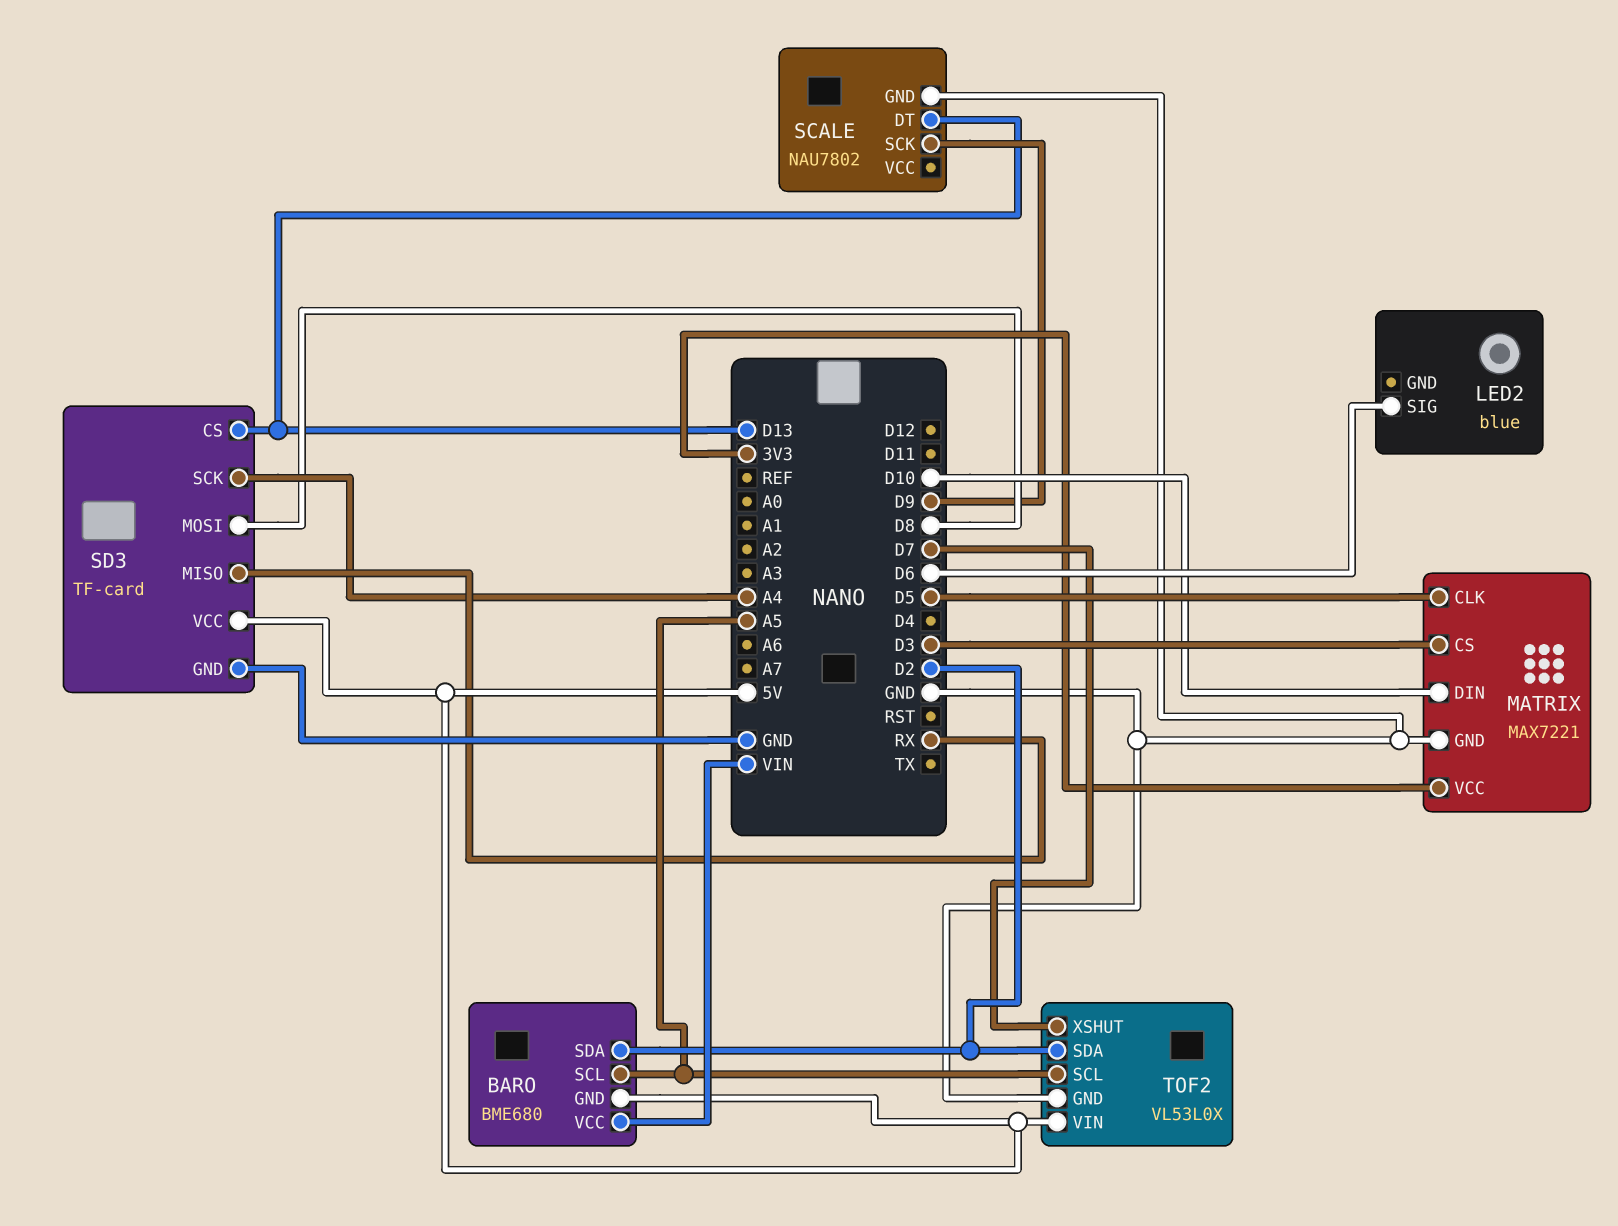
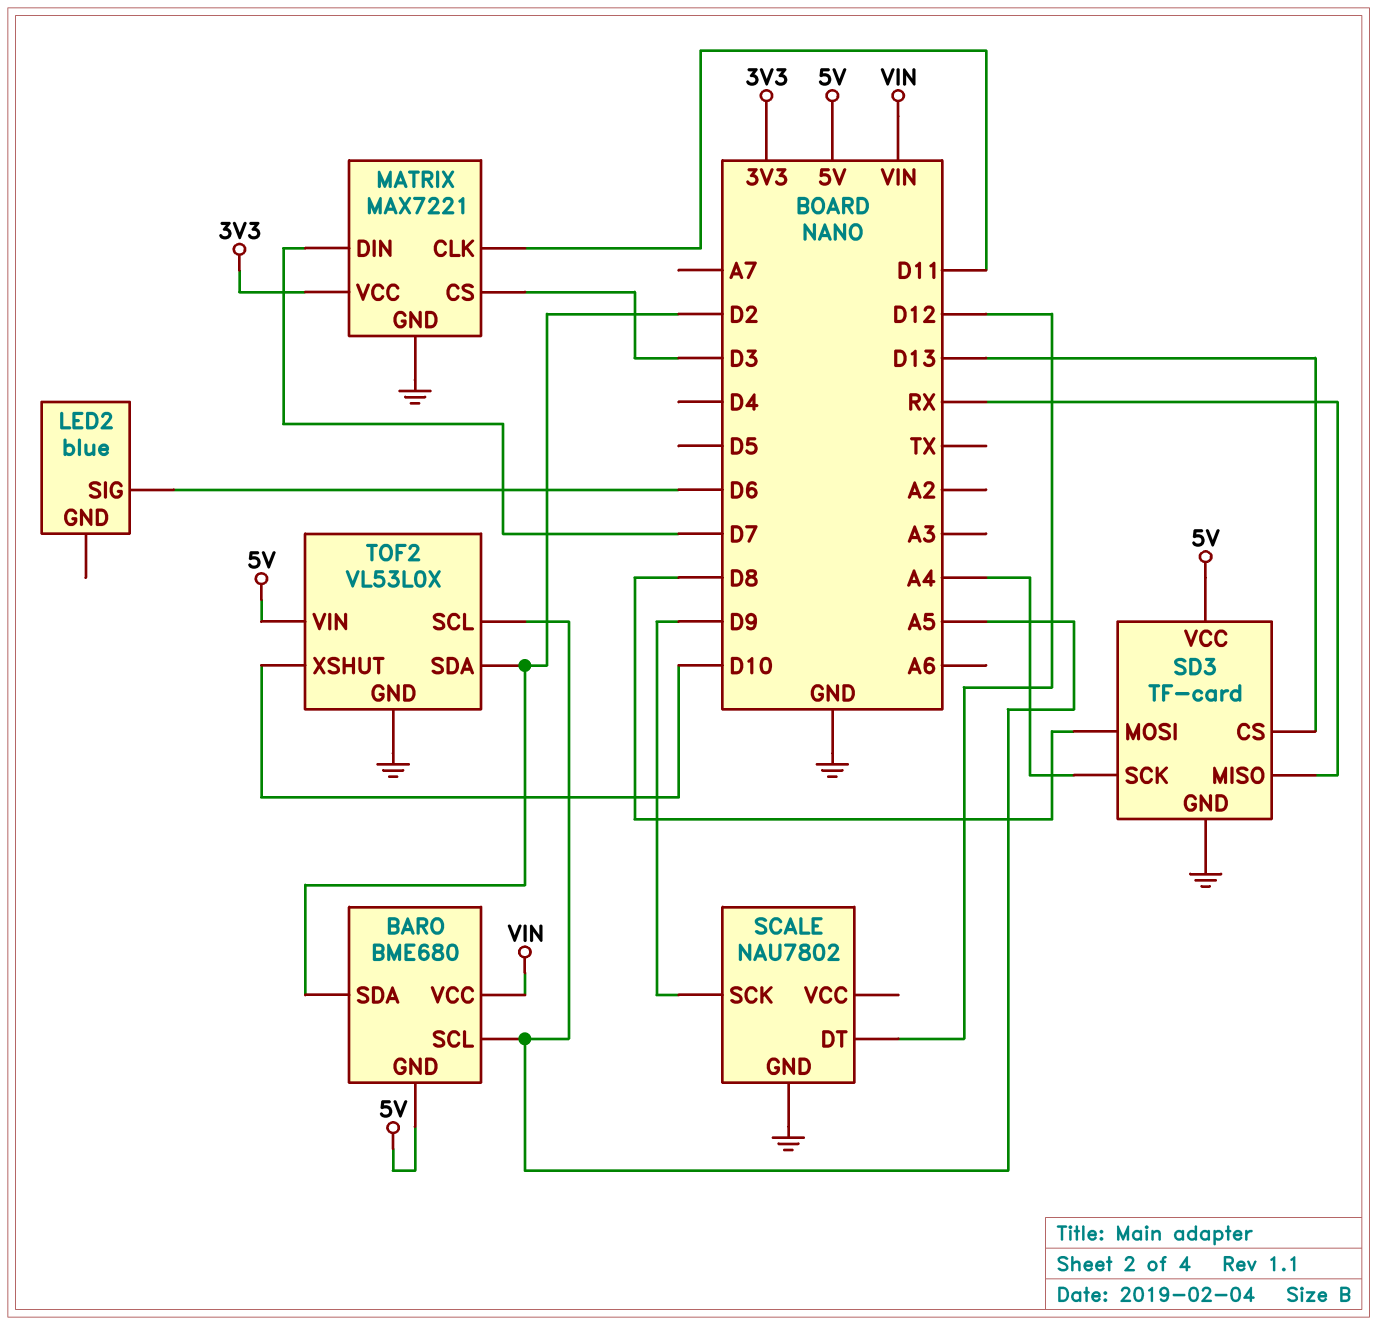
MATRIX pin CLK: D5 -> D11
MATRIX pin DIN: D10 -> D7
SCALE pin DT: D13 -> D12
TOF2 pin XSHUT: D7 -> D10

